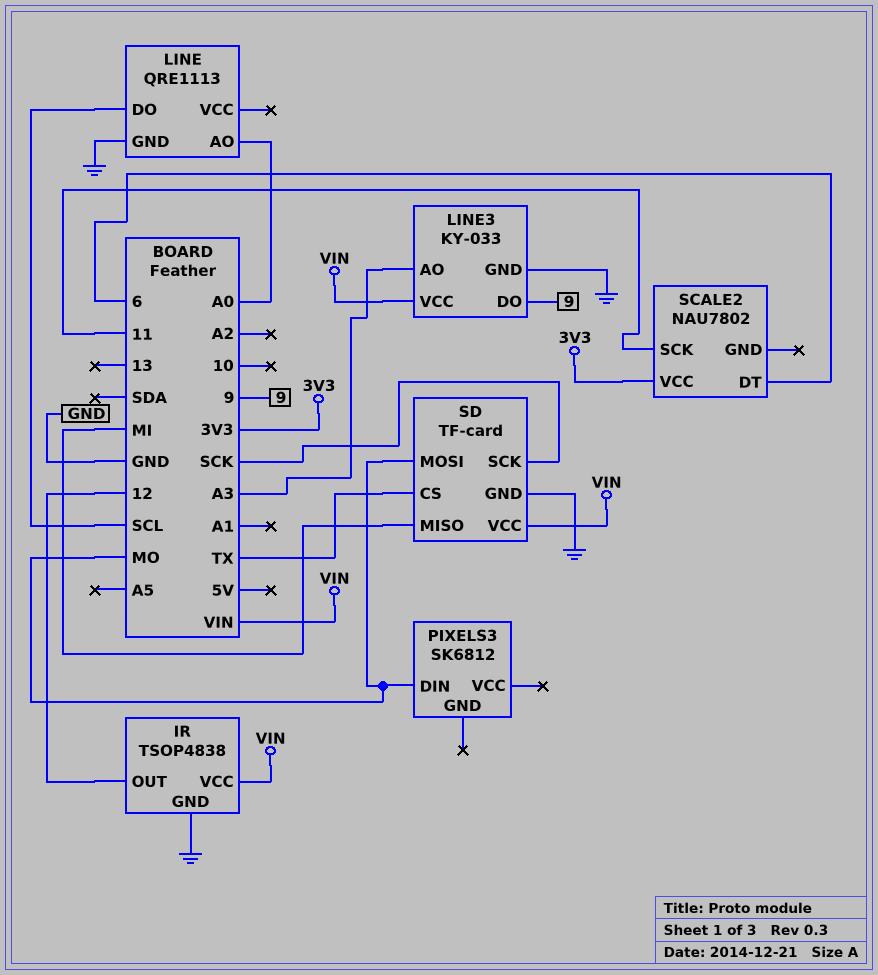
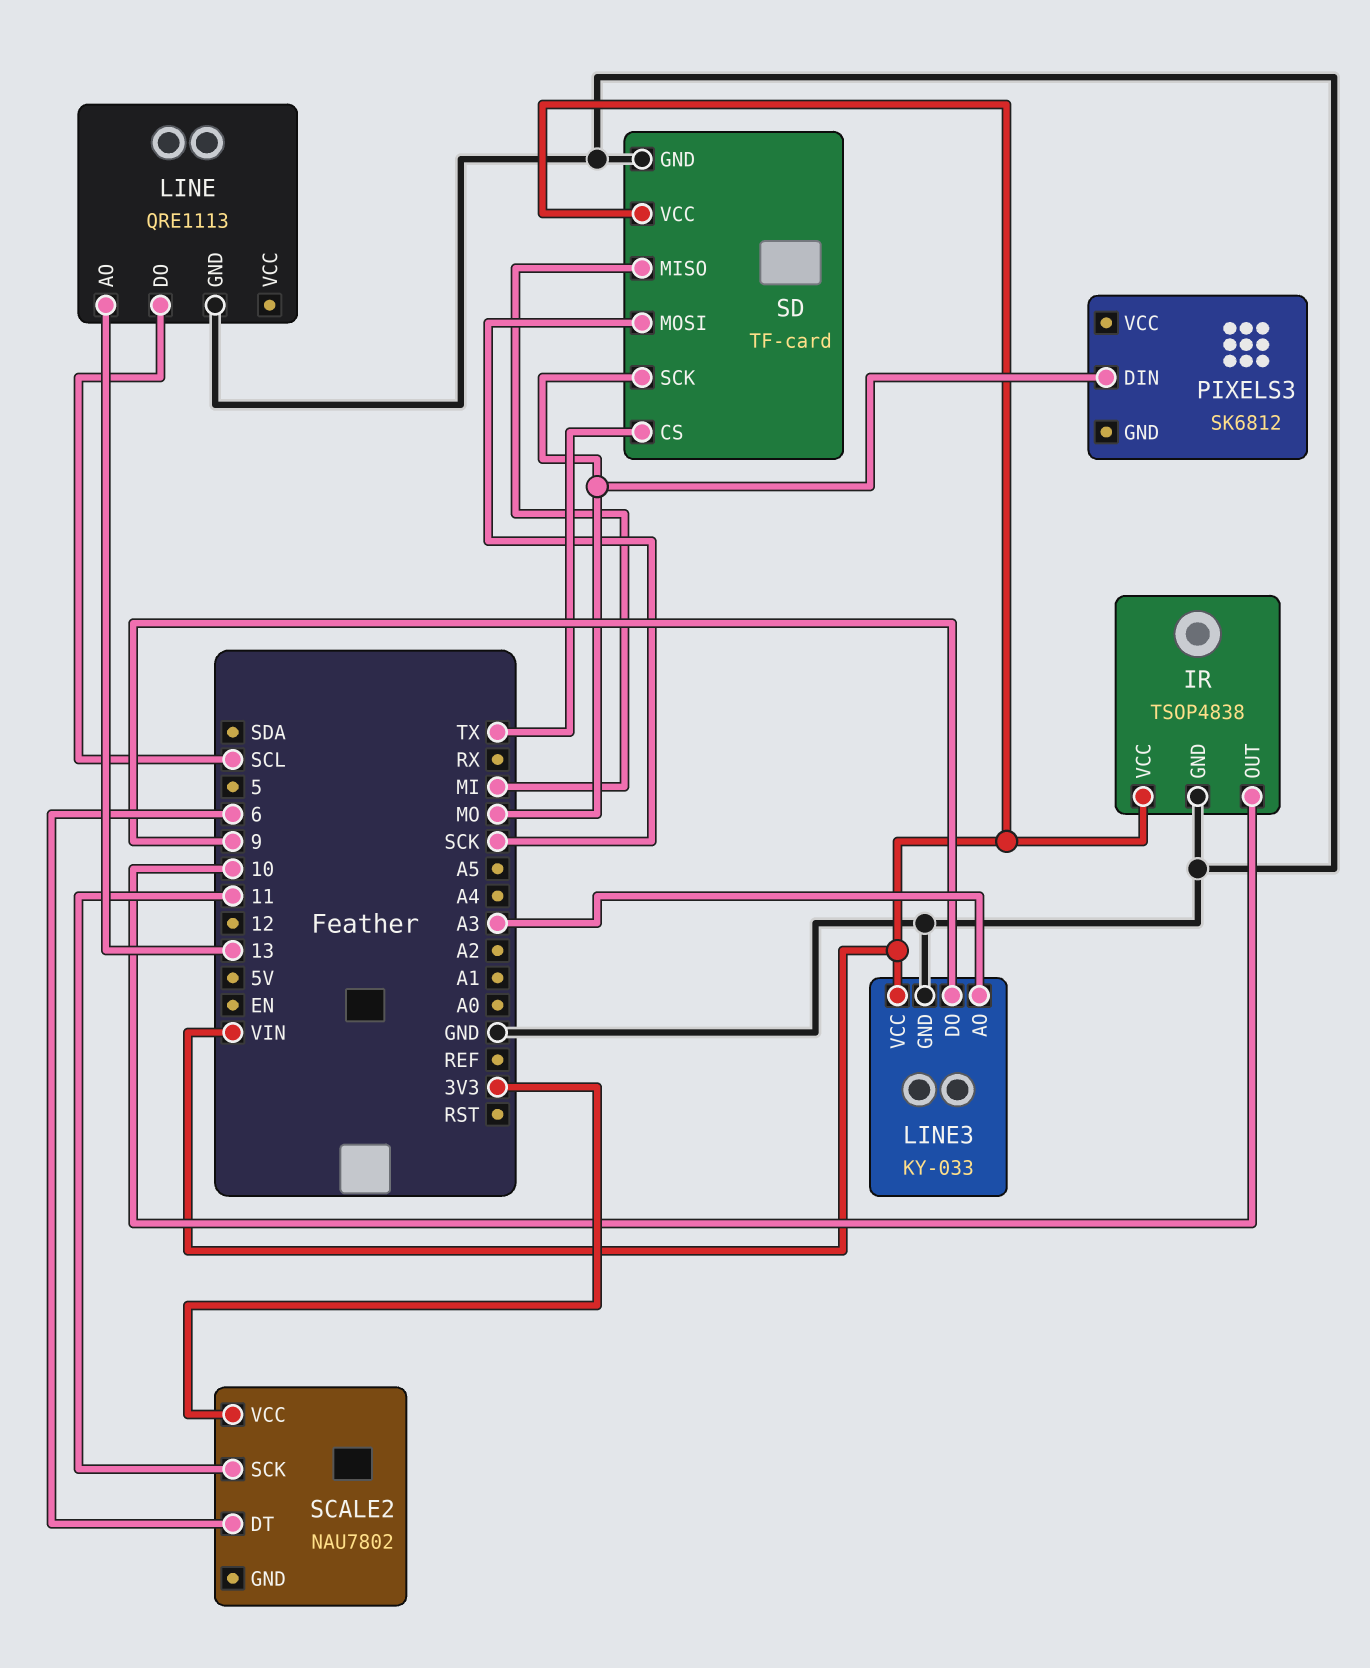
IR pin OUT: 12 -> 10
LINE pin AO: A0 -> 13
SD pin MOSI: MO -> SCK
SD pin SCK: SCK -> MO

